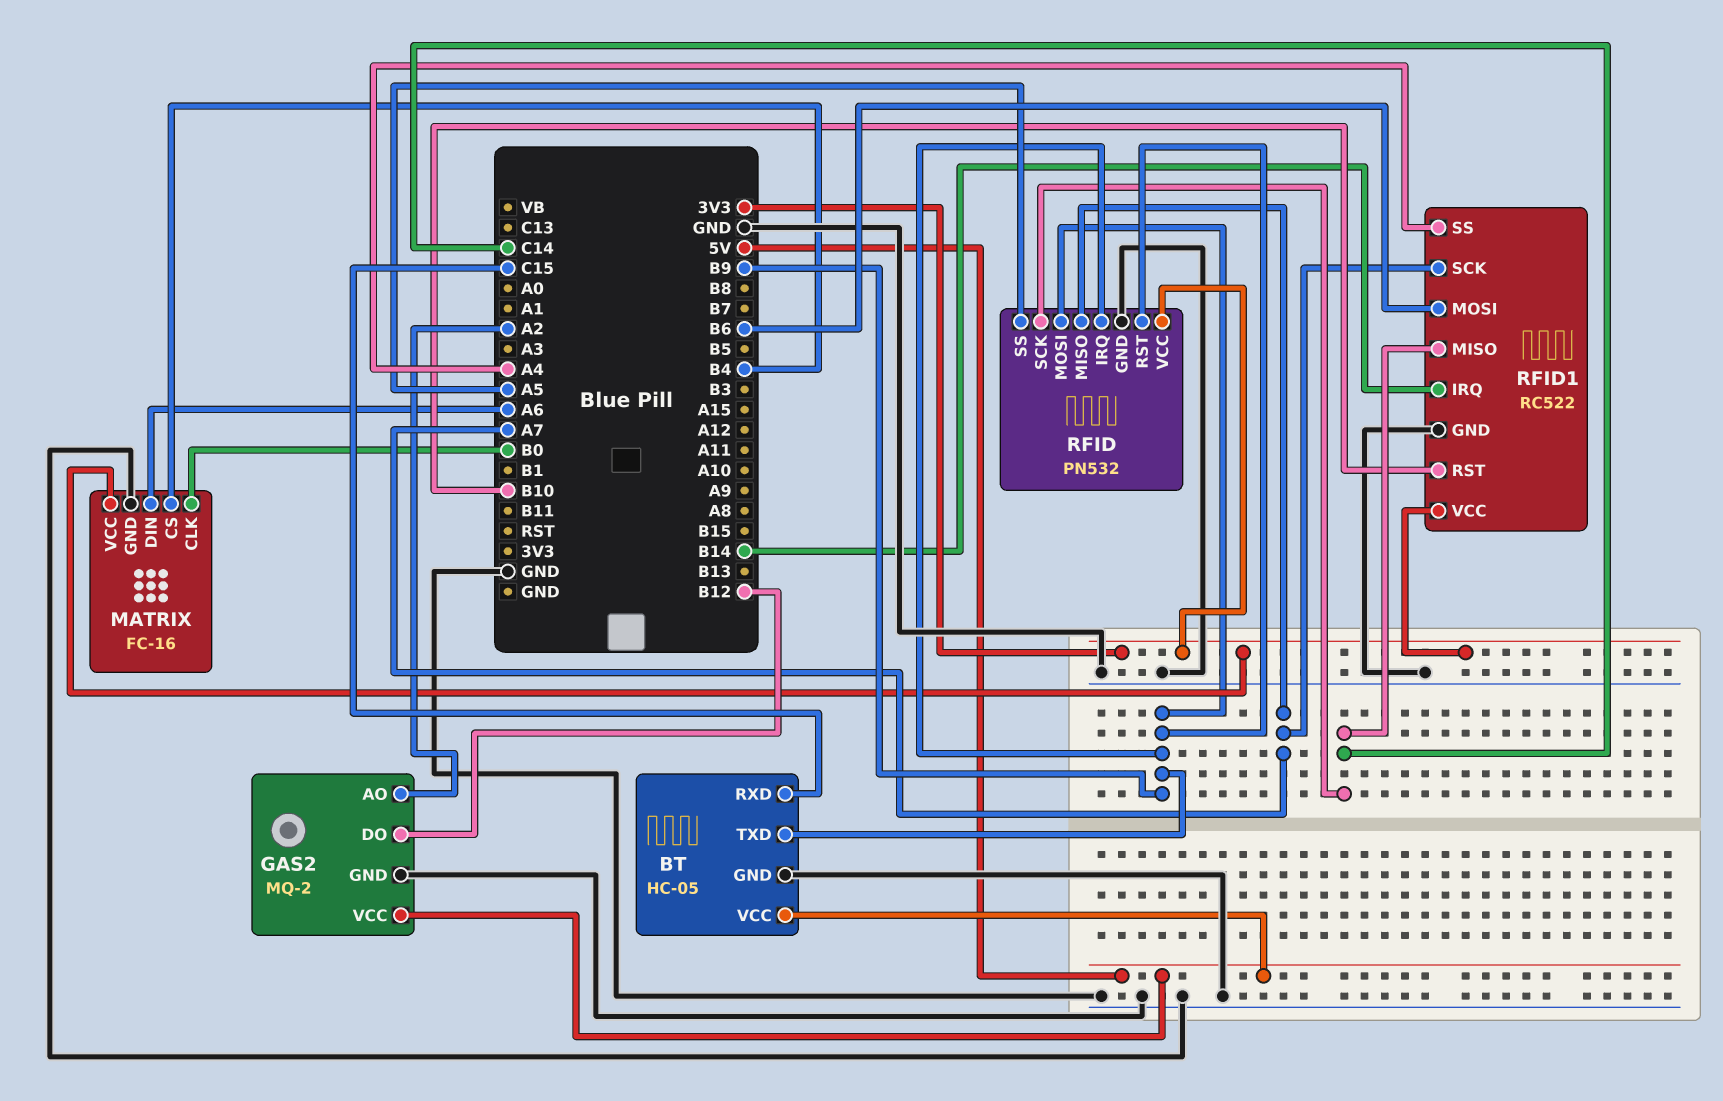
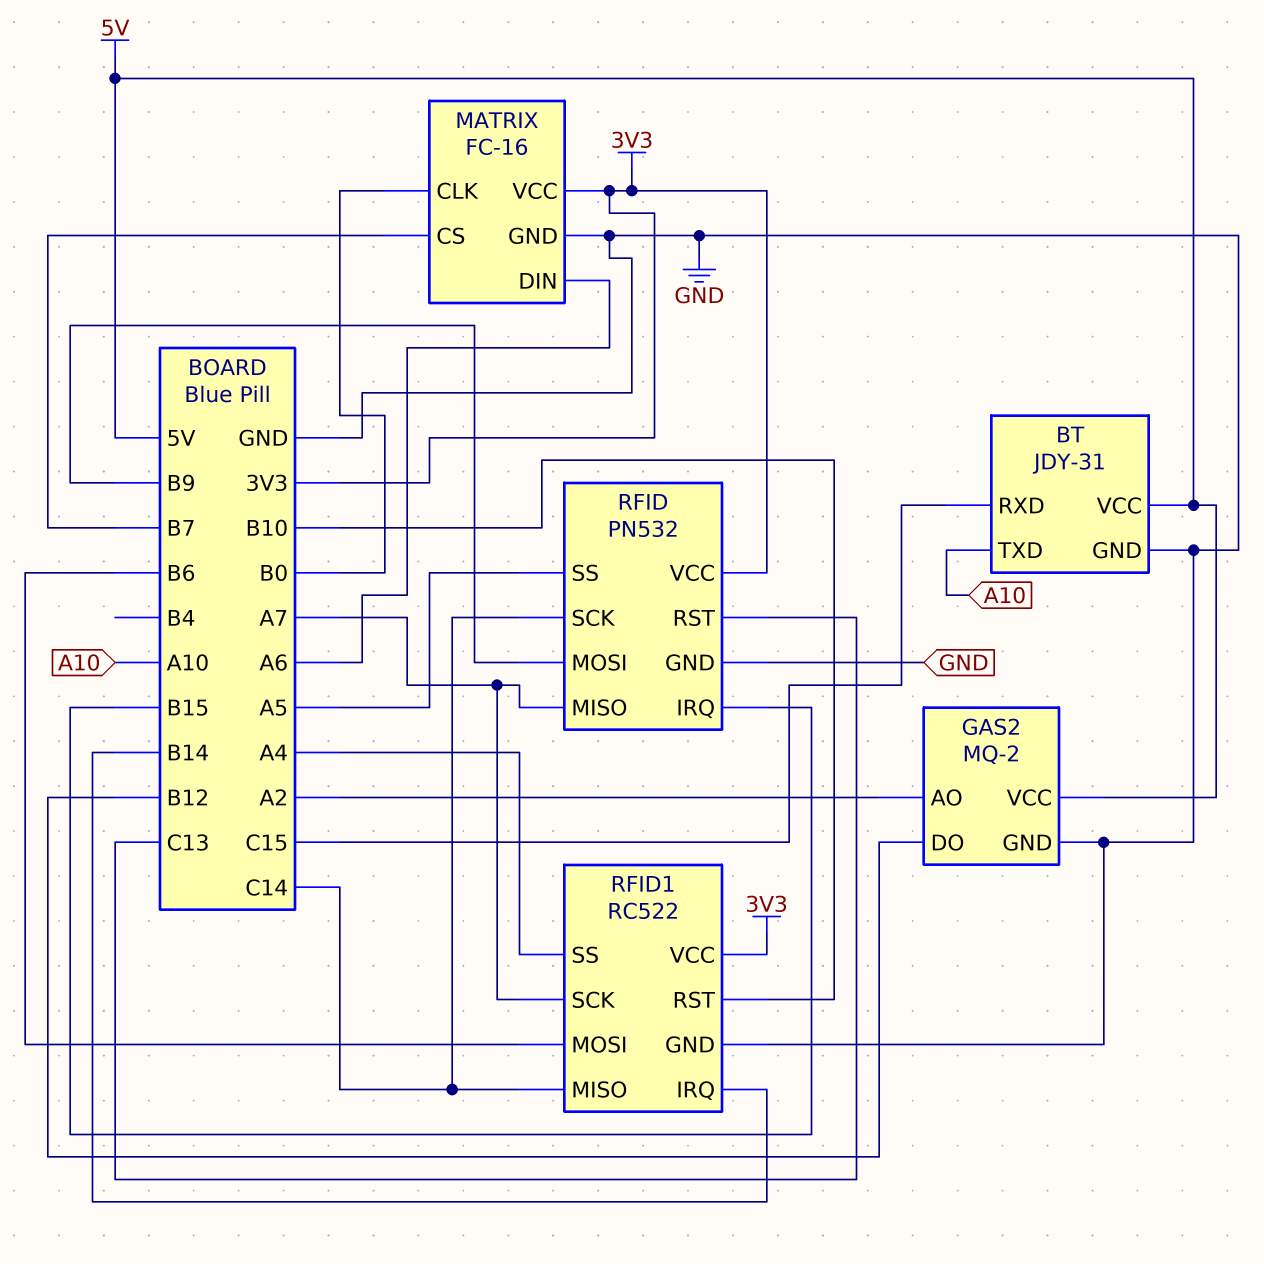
BT: HC-05 -> JDY-31
BT pin TXD: B9 -> A10
MATRIX pin CS: B4 -> B7
RFID pin IRQ: B9 -> B15
RFID pin RST: B9 -> C13

